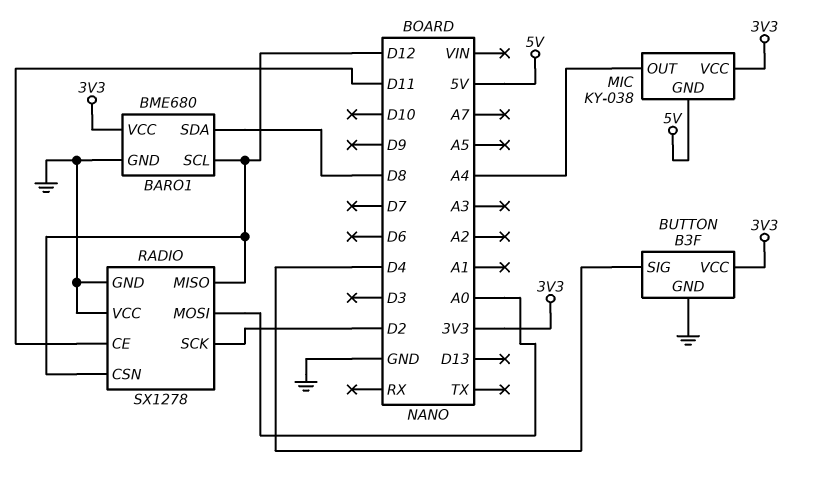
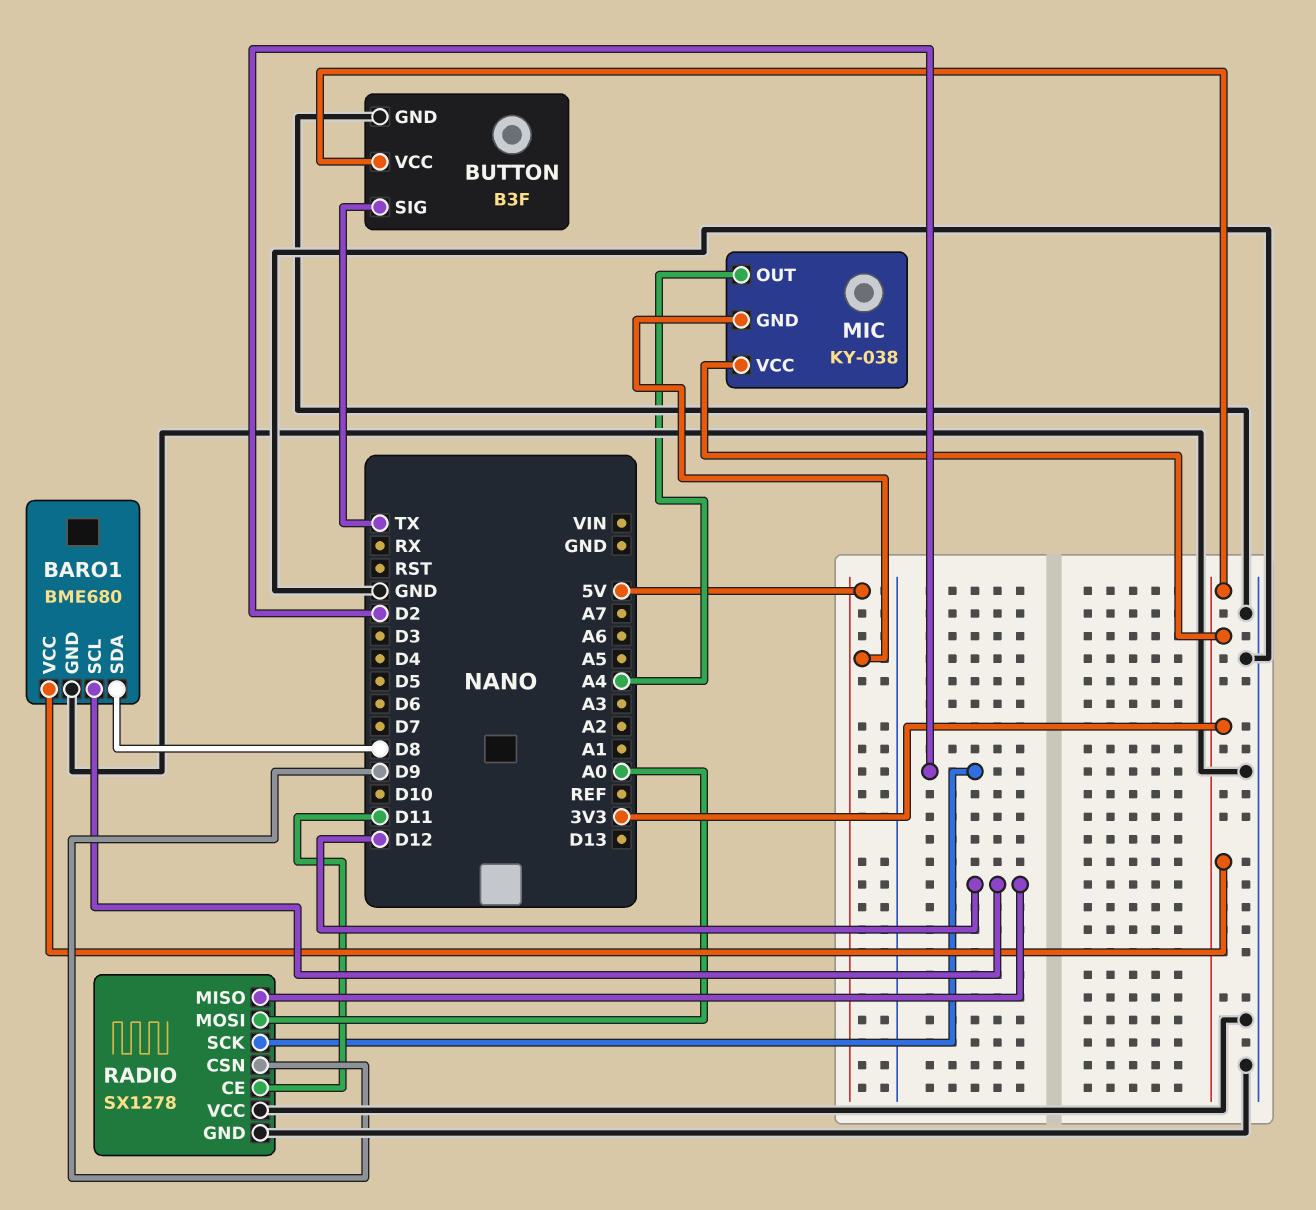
BUTTON pin SIG: D4 -> TX
RADIO pin CSN: D12 -> D9

